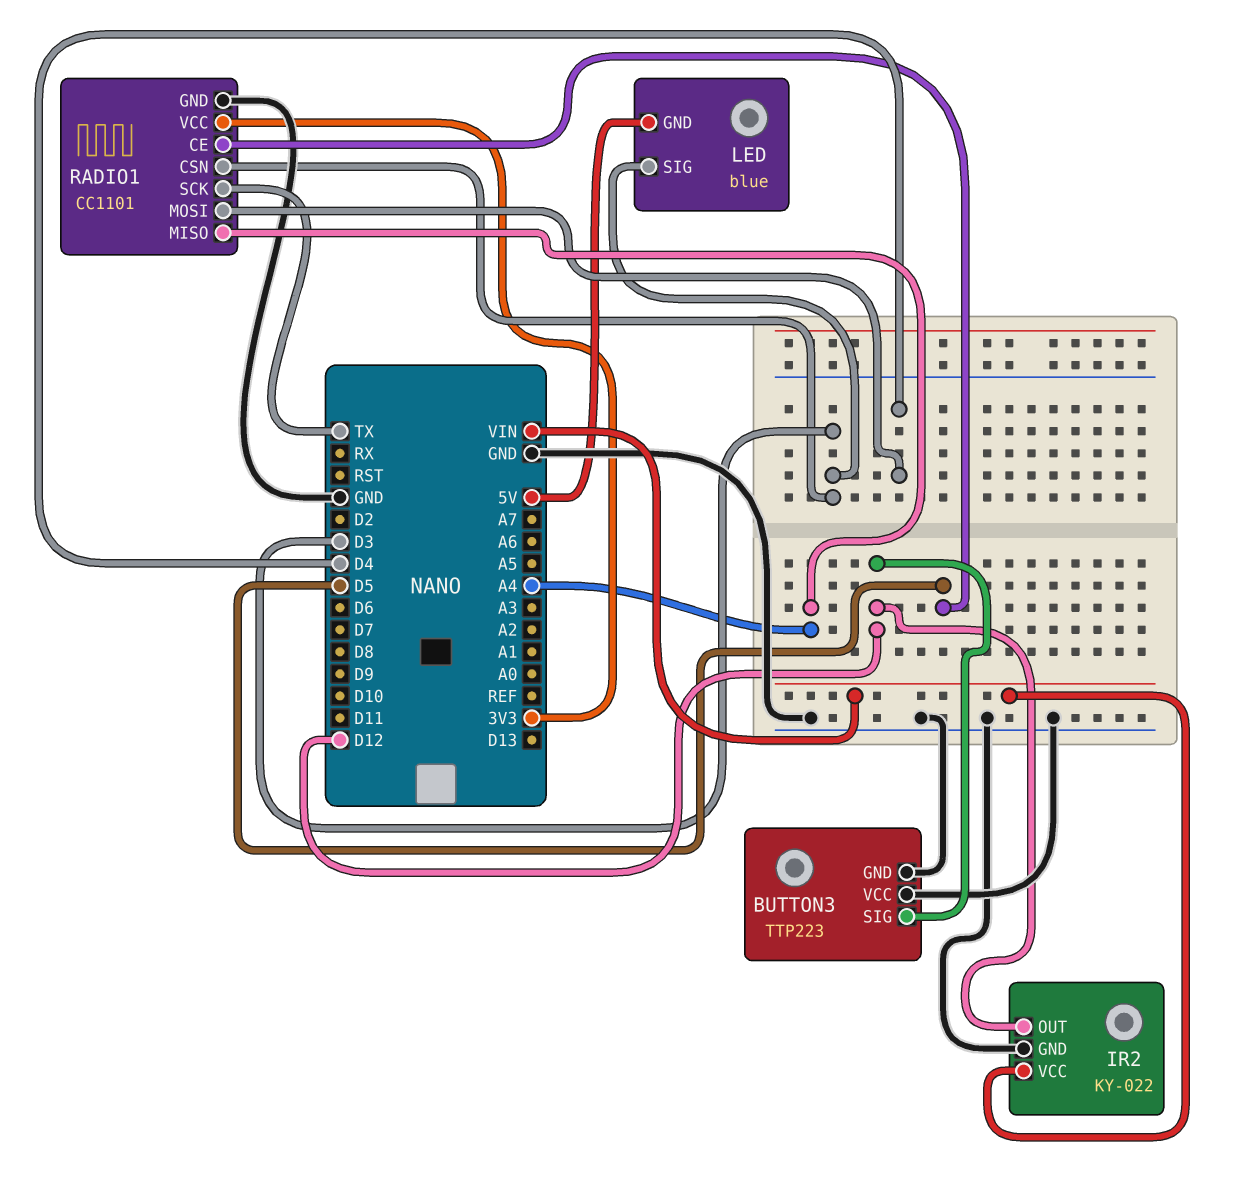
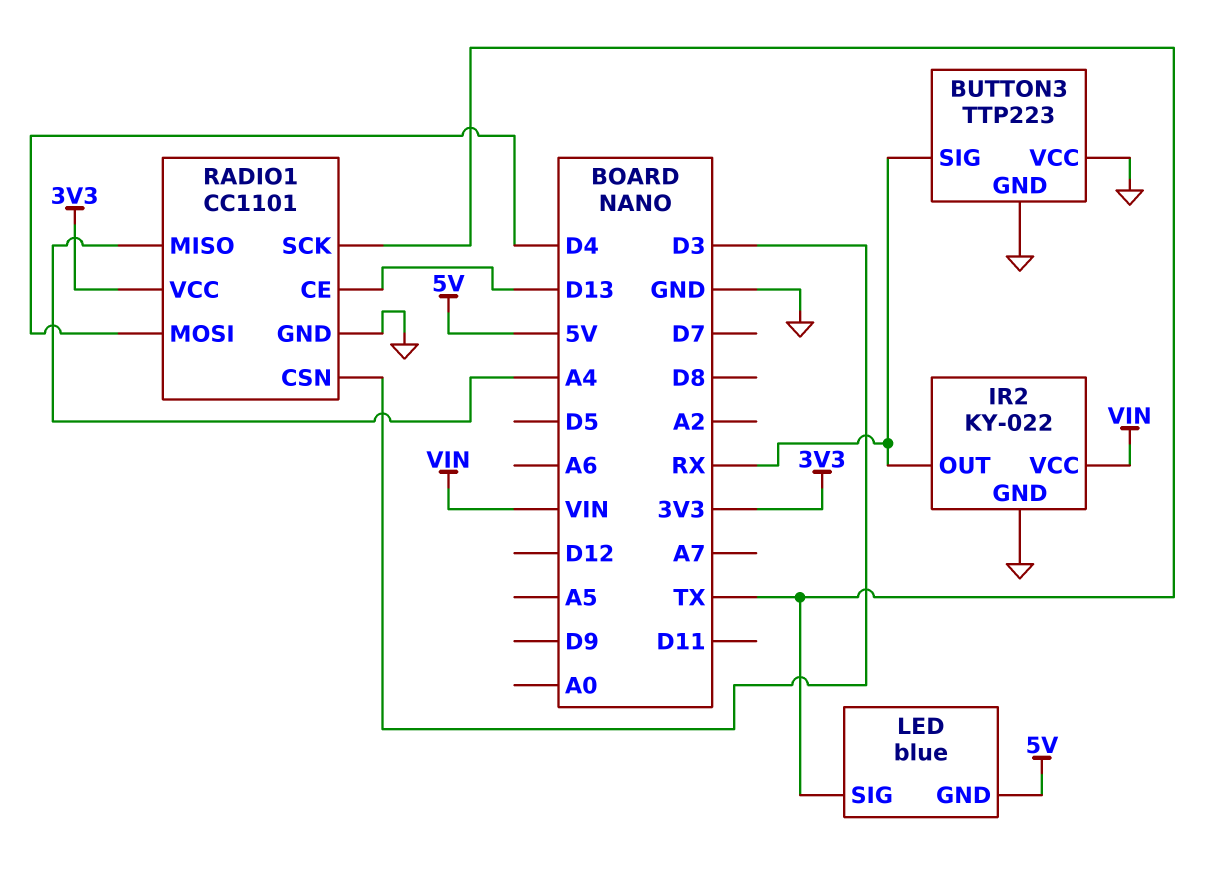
BUTTON3 pin SIG: D12 -> RX
IR2 pin OUT: D12 -> RX
LED pin SIG: D3 -> TX
RADIO1 pin CE: D5 -> D13

